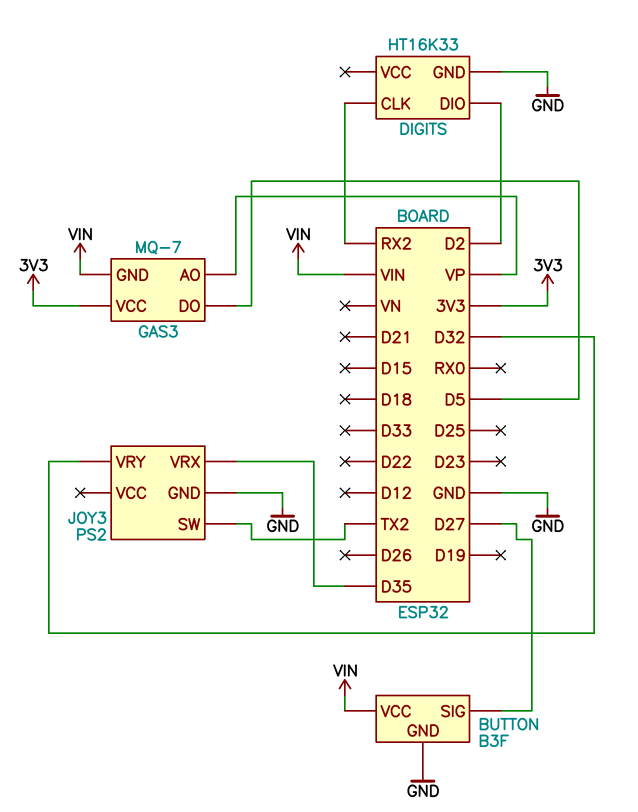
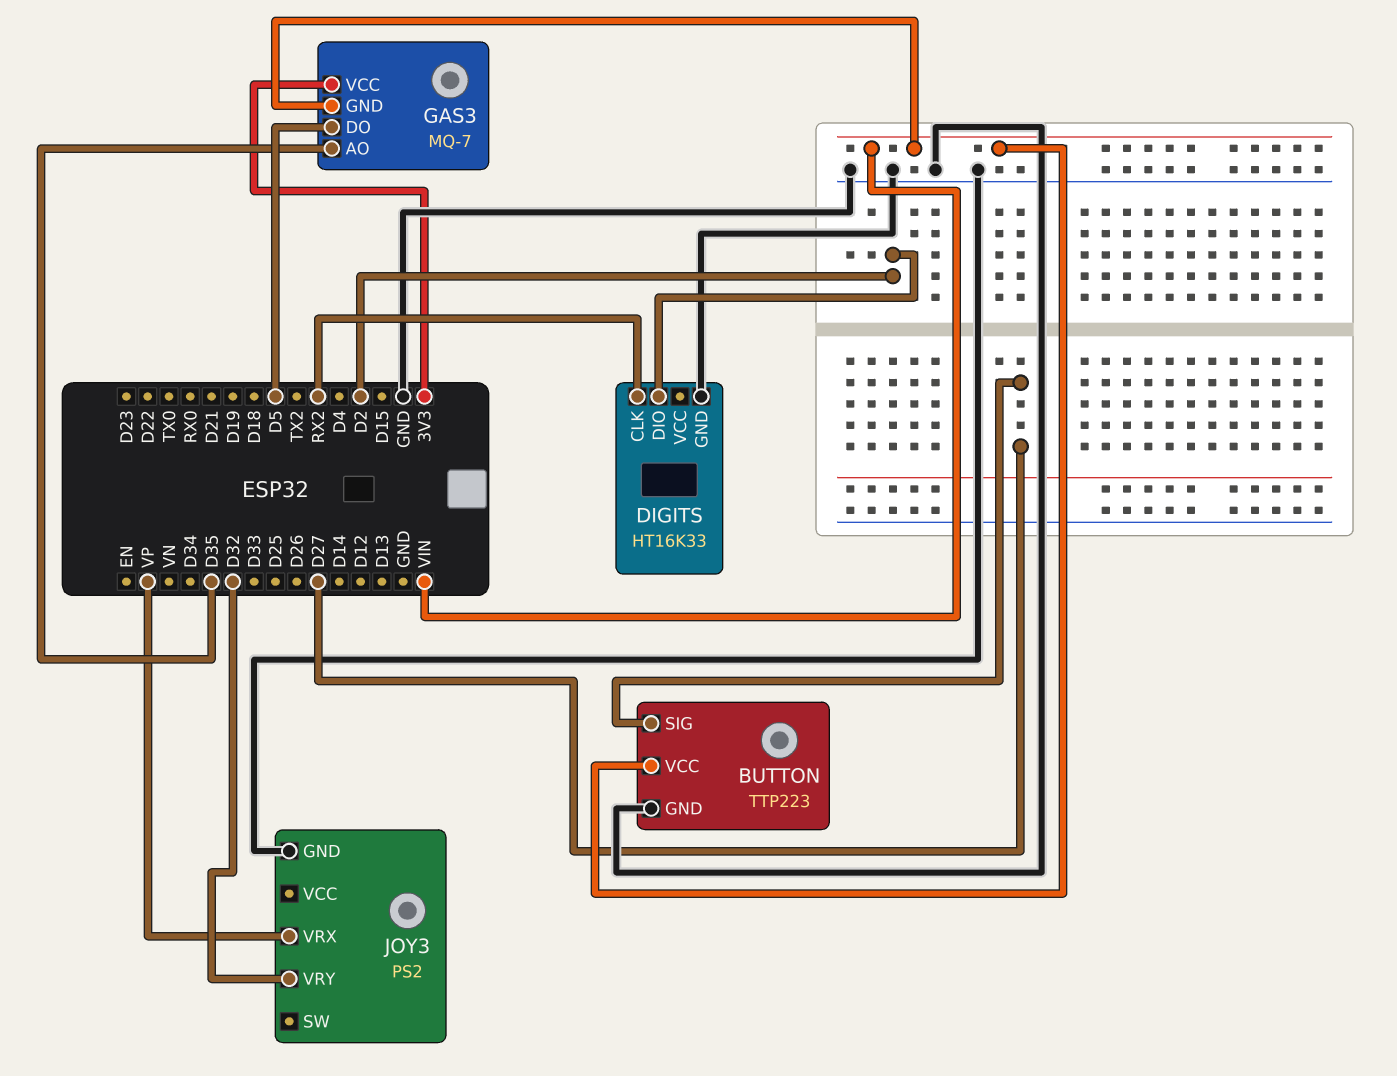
BUTTON: B3F -> TTP223
GAS3 pin AO: VP -> D35
JOY3 pin SW: TX2 -> none
JOY3 pin VRX: D35 -> VP

